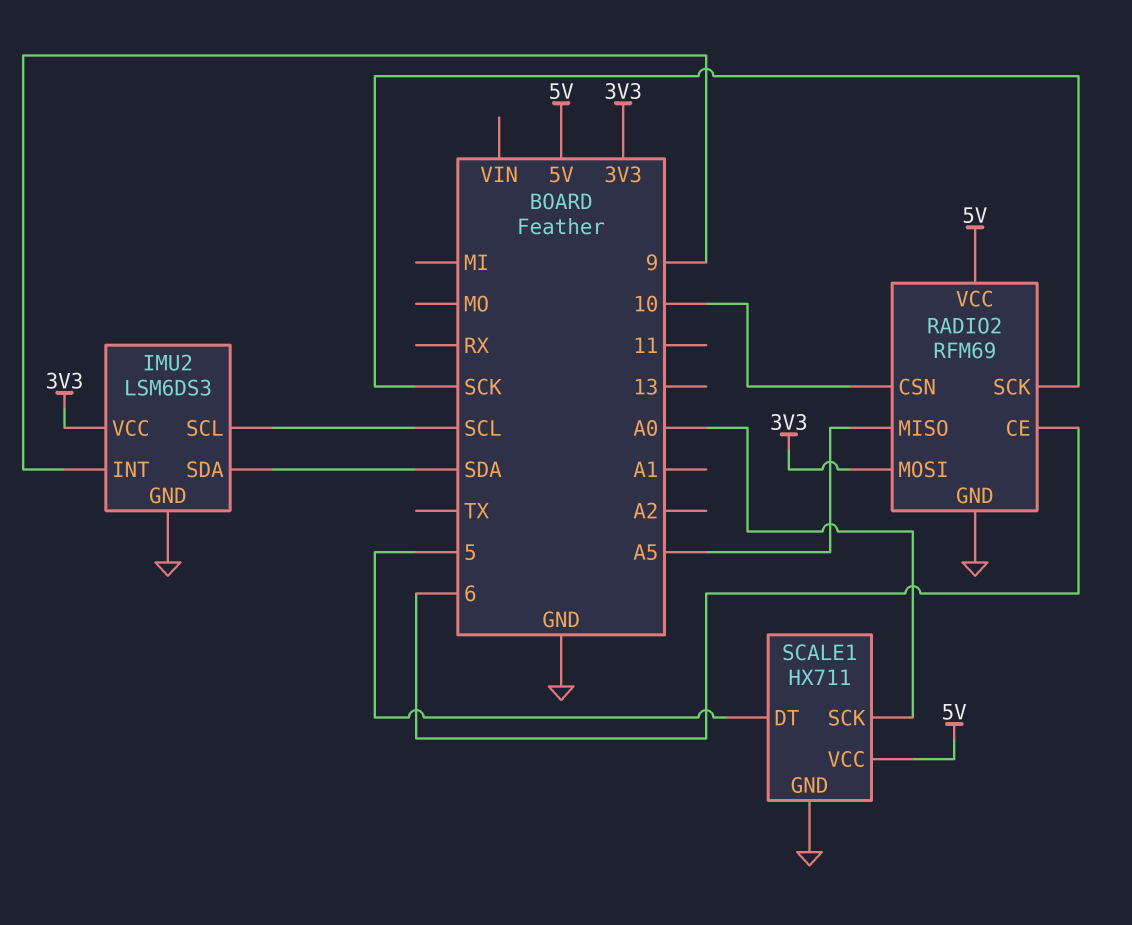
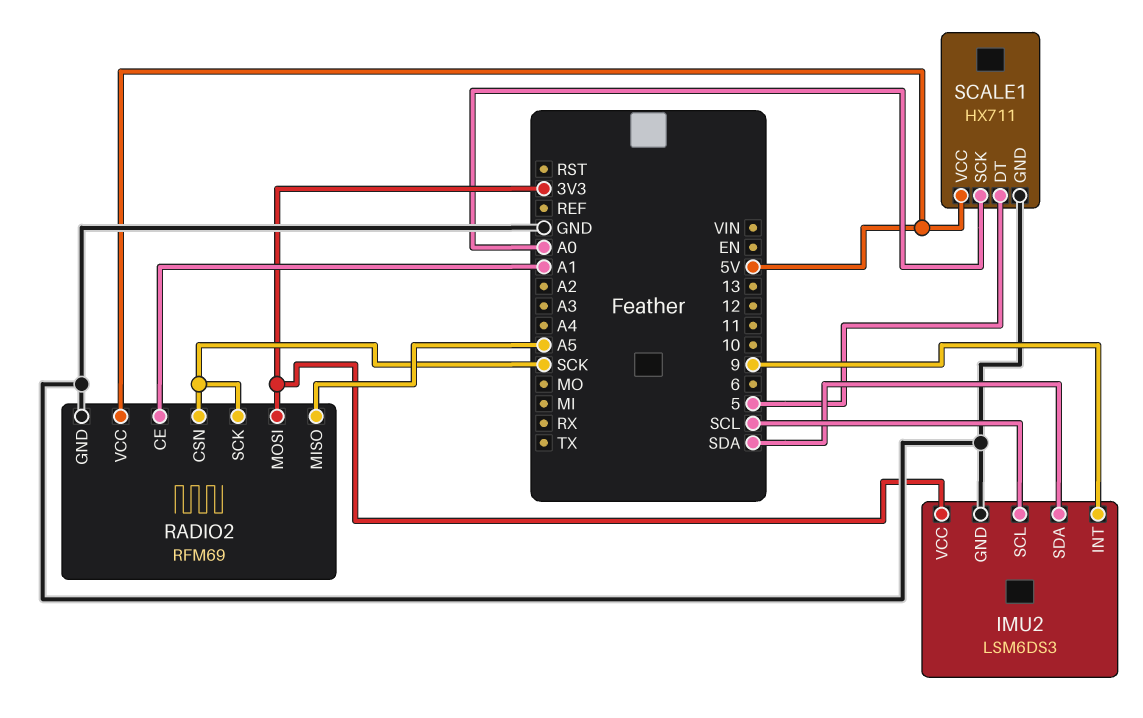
RADIO2 pin CE: 6 -> A1
RADIO2 pin CSN: 10 -> SCK

